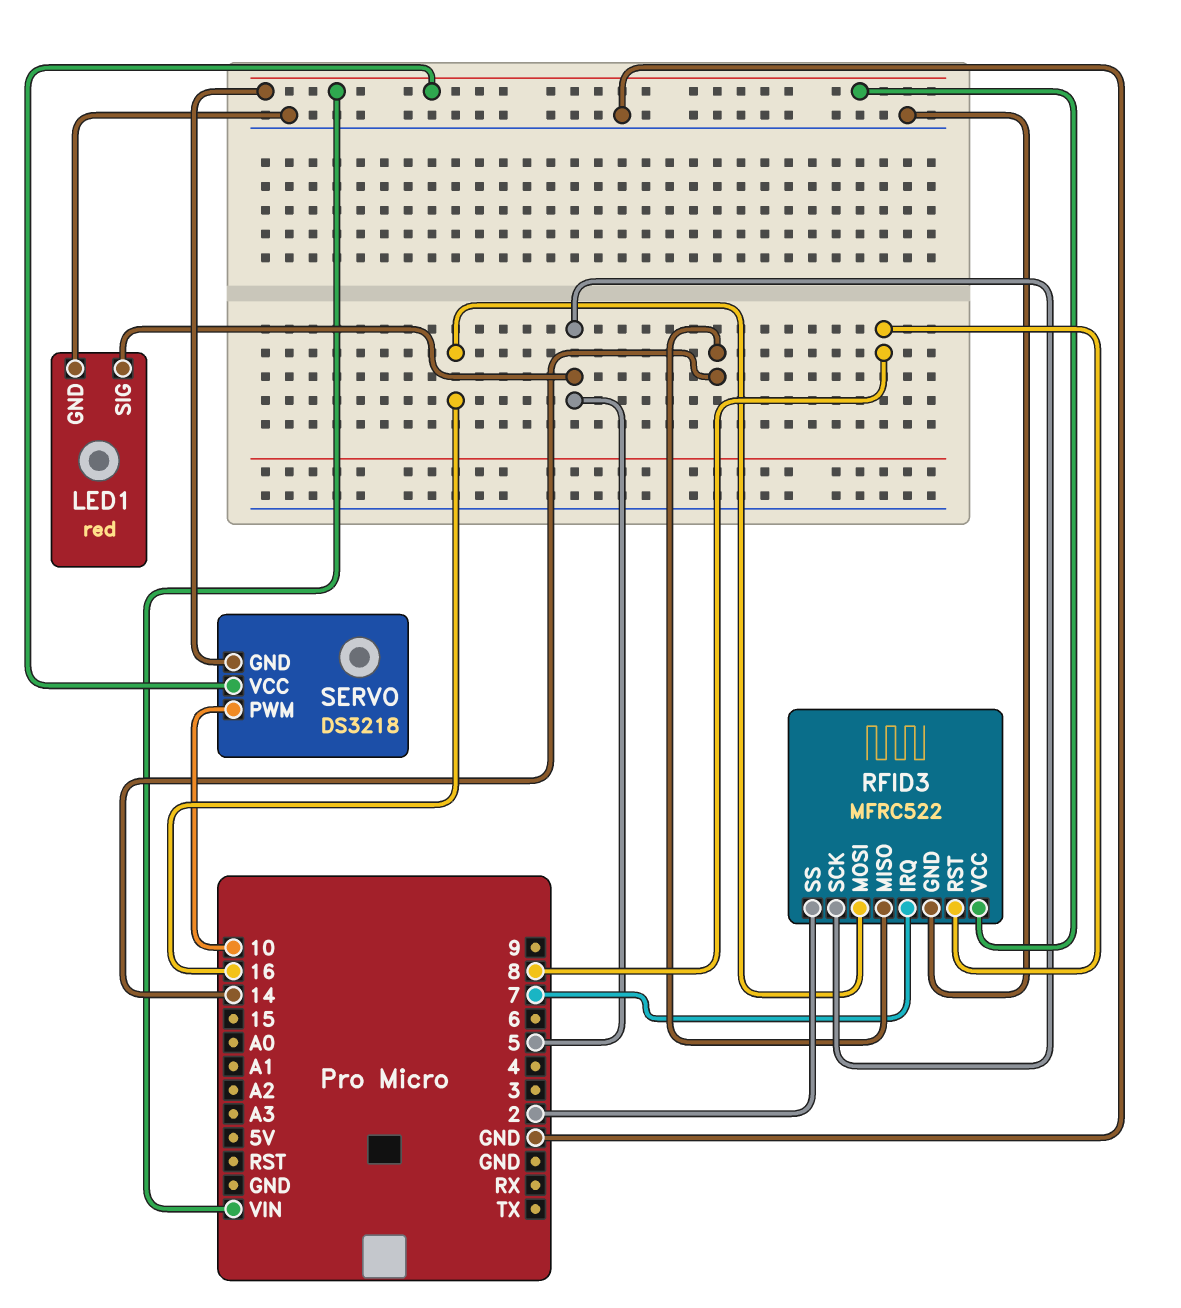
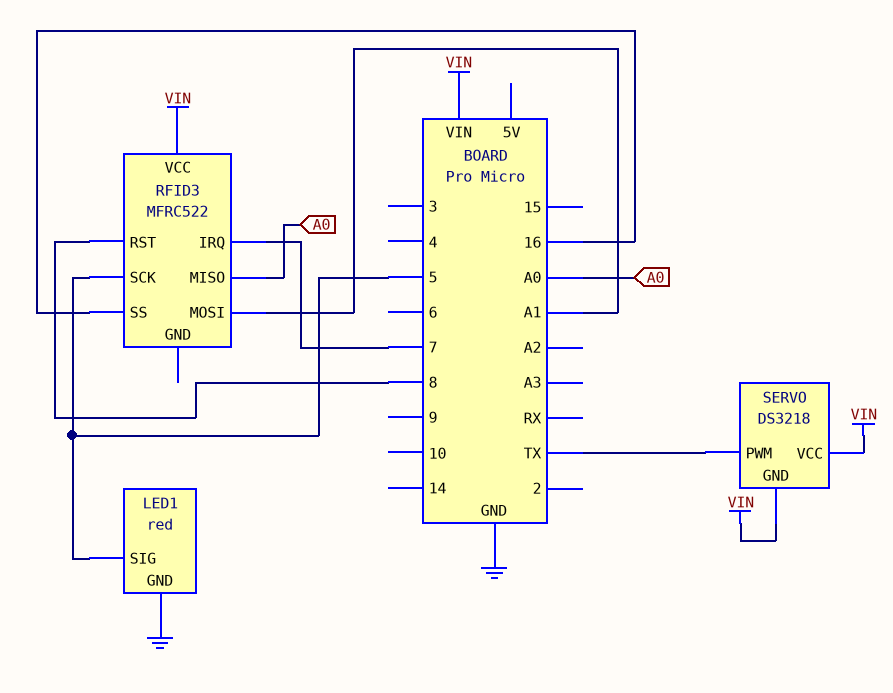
RFID3 pin GND: GND -> none
RFID3 pin MISO: 14 -> A0
RFID3 pin MOSI: 16 -> A1
RFID3 pin SS: 2 -> 16
SERVO pin PWM: 10 -> TX

